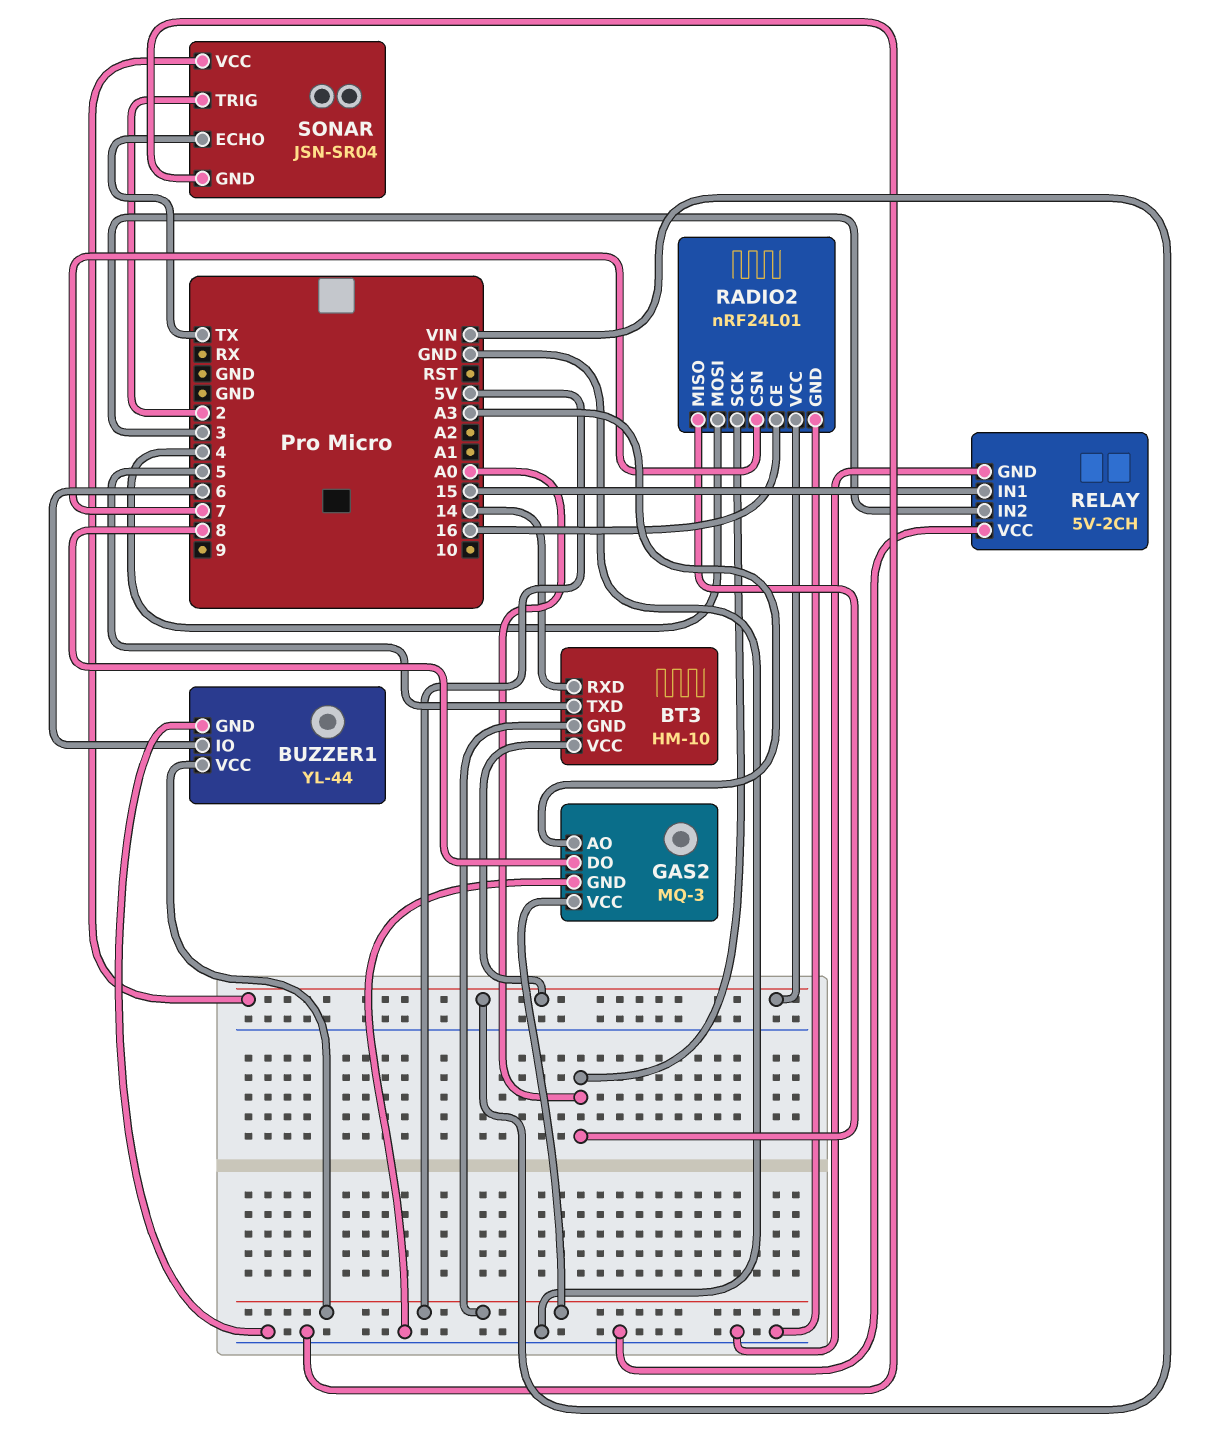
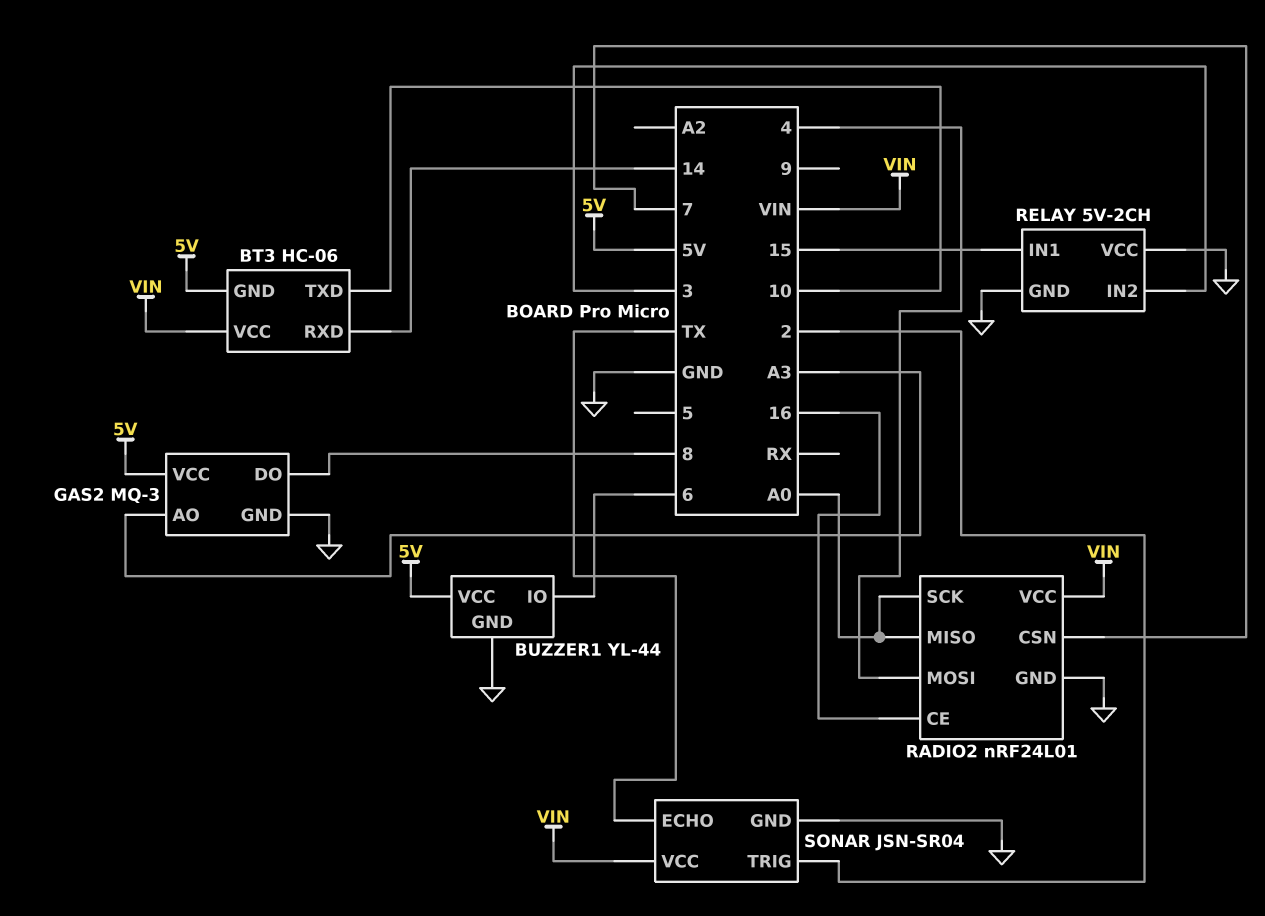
BT3: HM-10 -> HC-06
BT3 pin TXD: 5 -> 10

